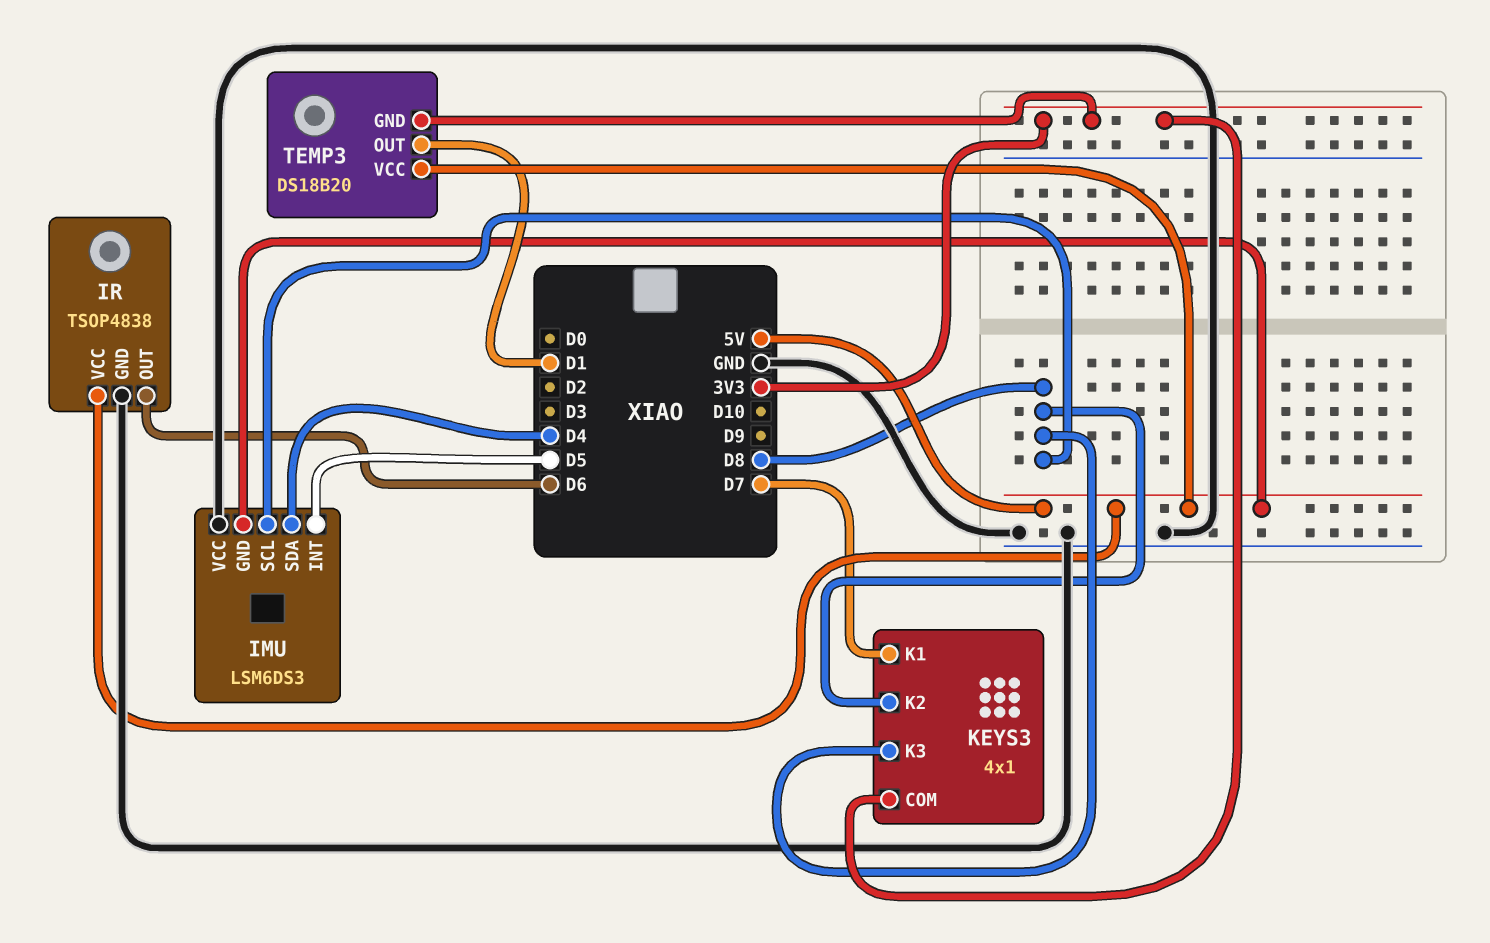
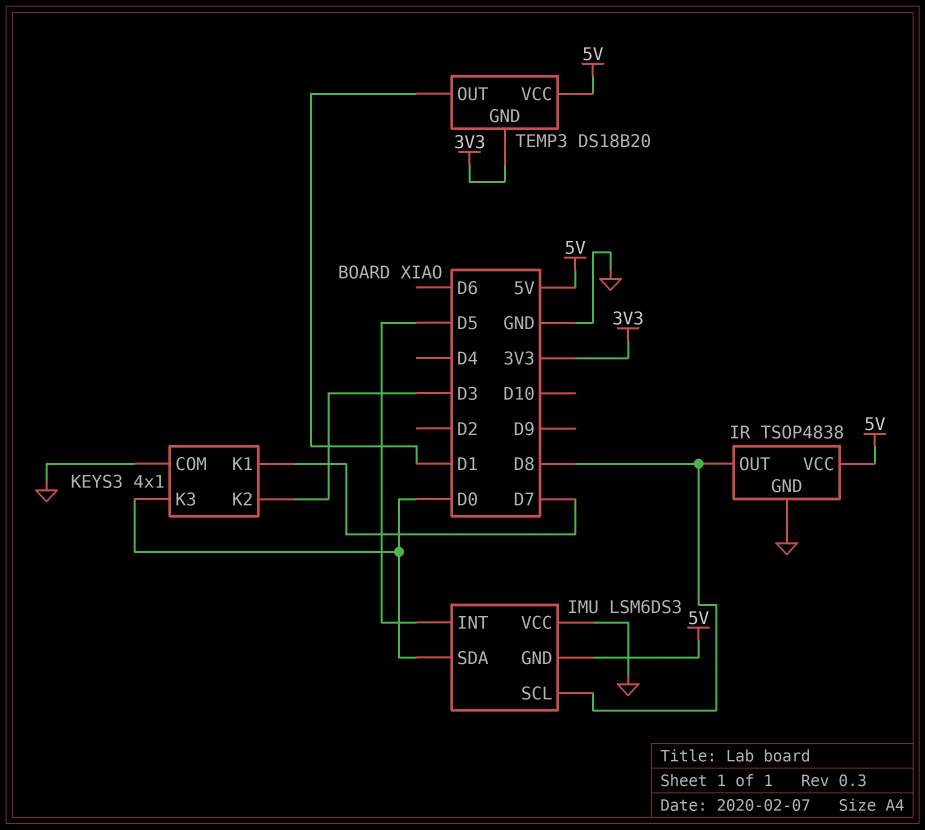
IMU pin SDA: D4 -> D0
IR pin OUT: D6 -> D8
KEYS3 pin COM: 3V3 -> GND
KEYS3 pin K2: D8 -> D3
KEYS3 pin K3: D8 -> D0

